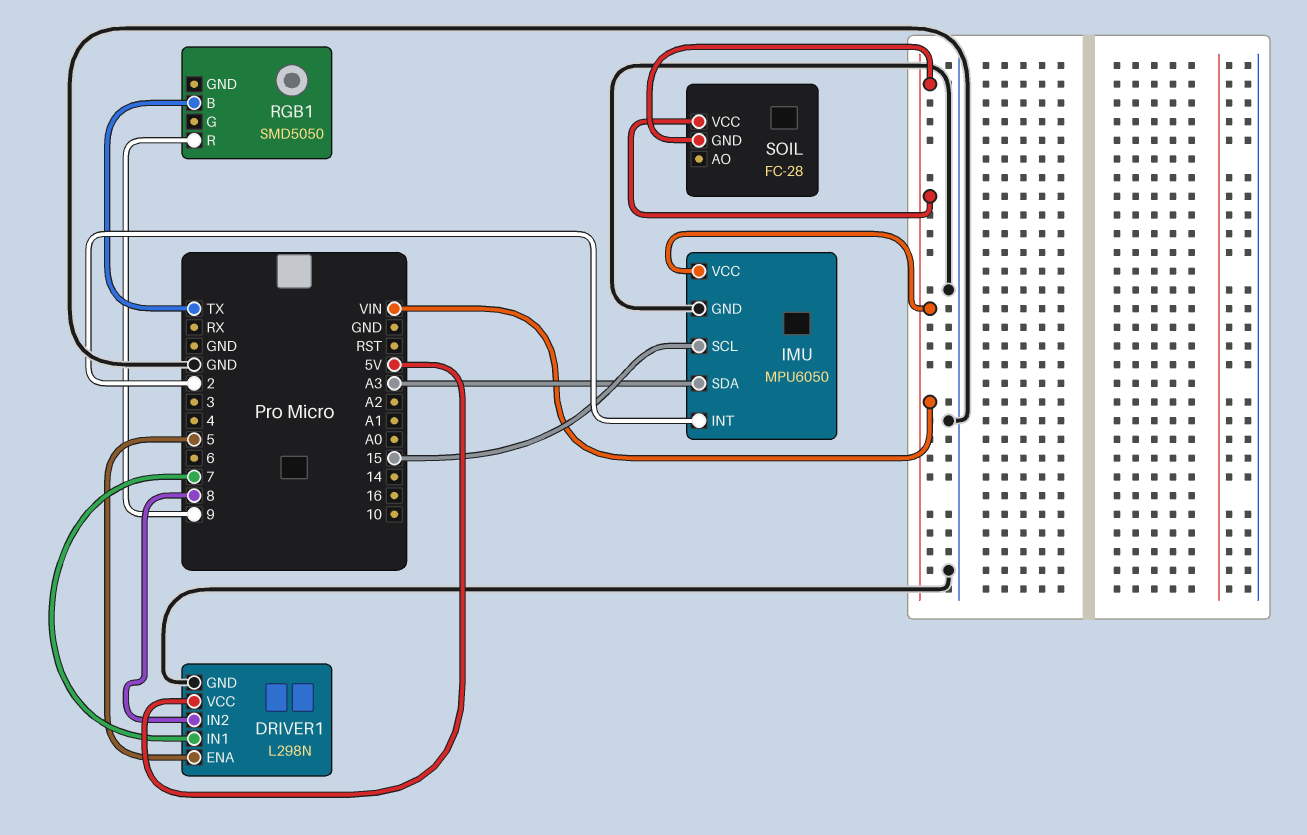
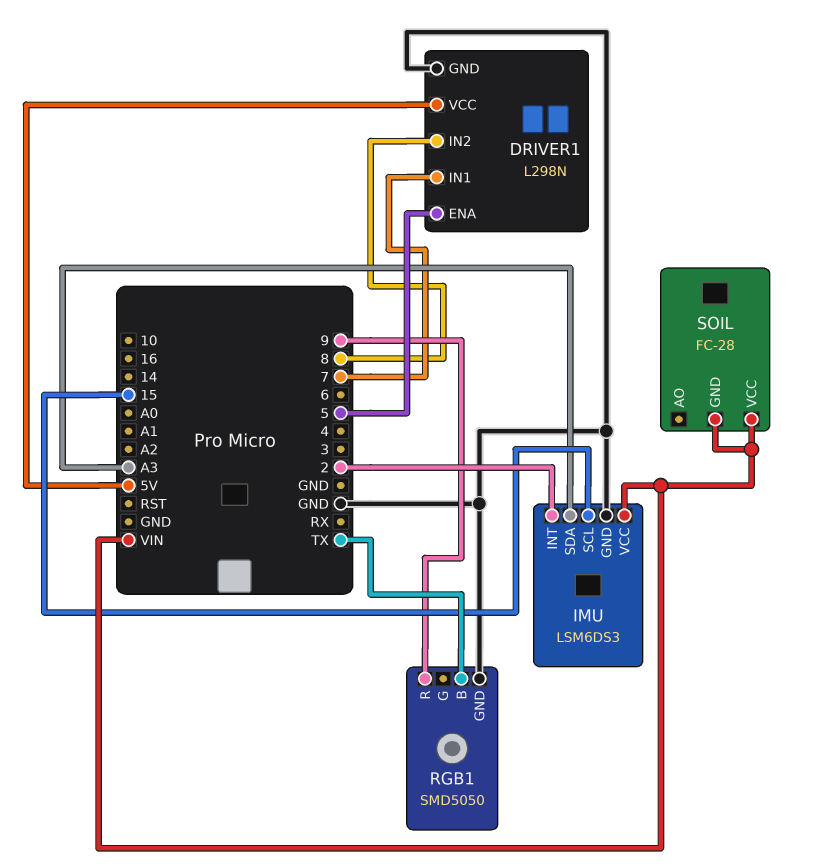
IMU: MPU6050 -> LSM6DS3
RGB1 pin GND: none -> GND

